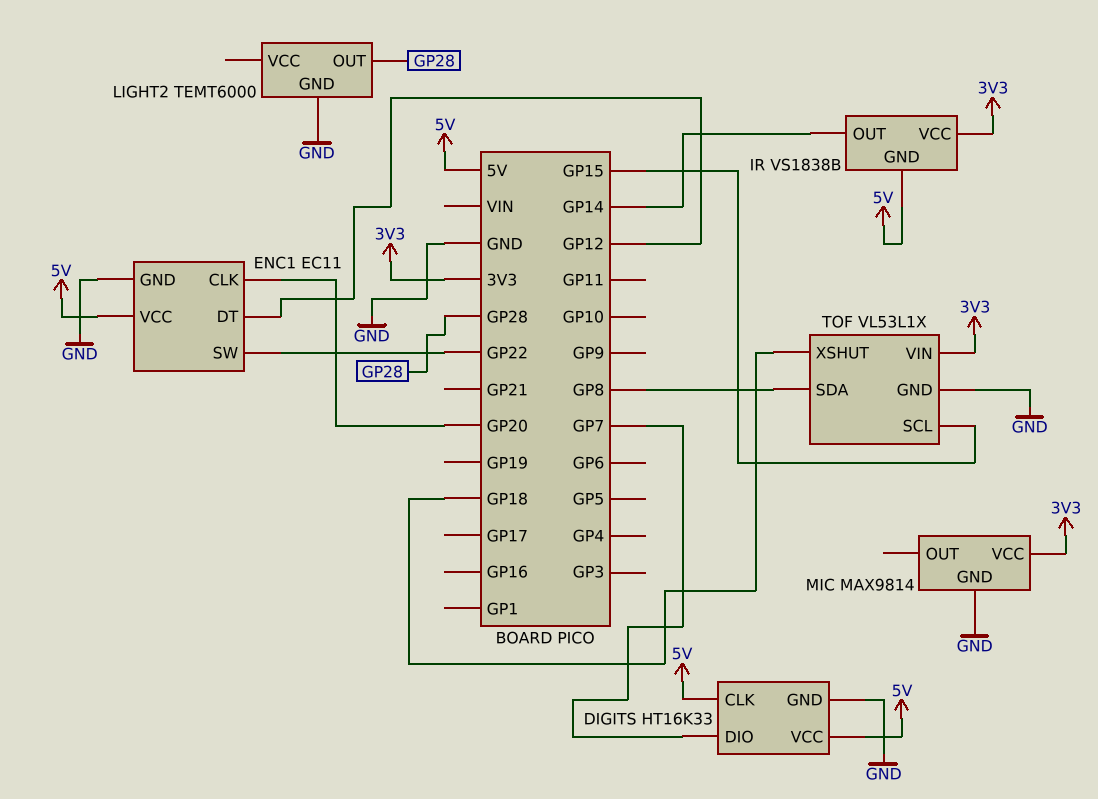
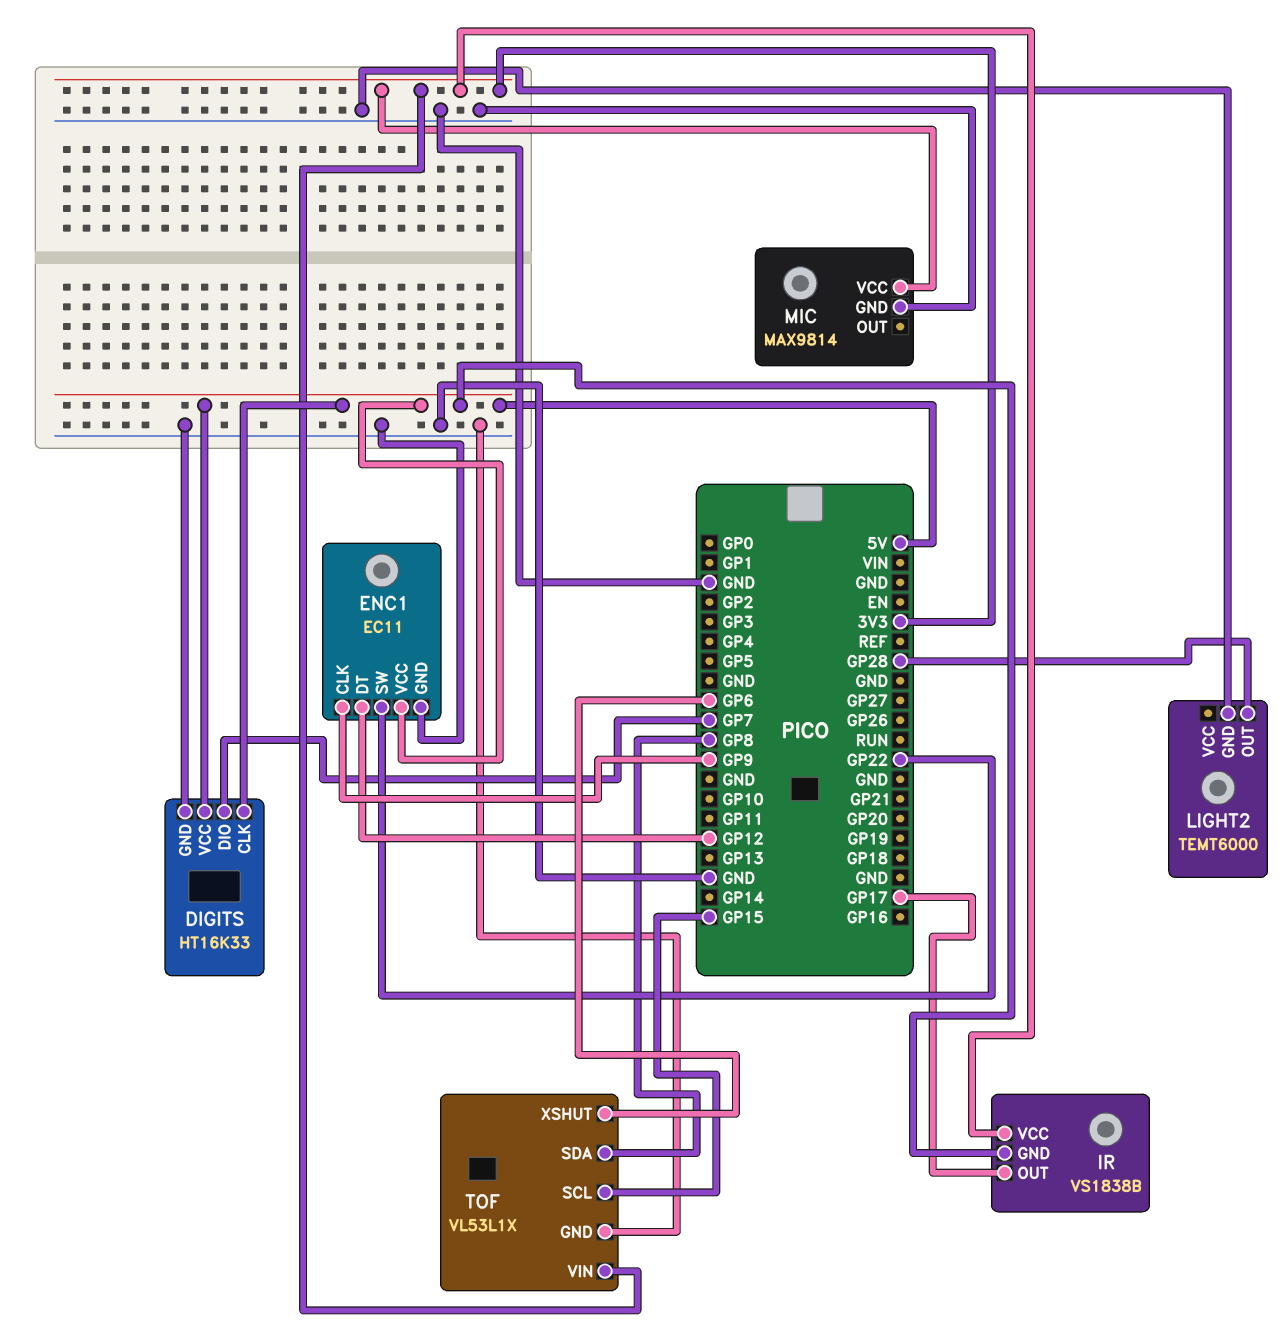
ENC1 pin CLK: GP20 -> GP9
IR pin OUT: GP14 -> GP17
TOF pin XSHUT: GP18 -> GP6

